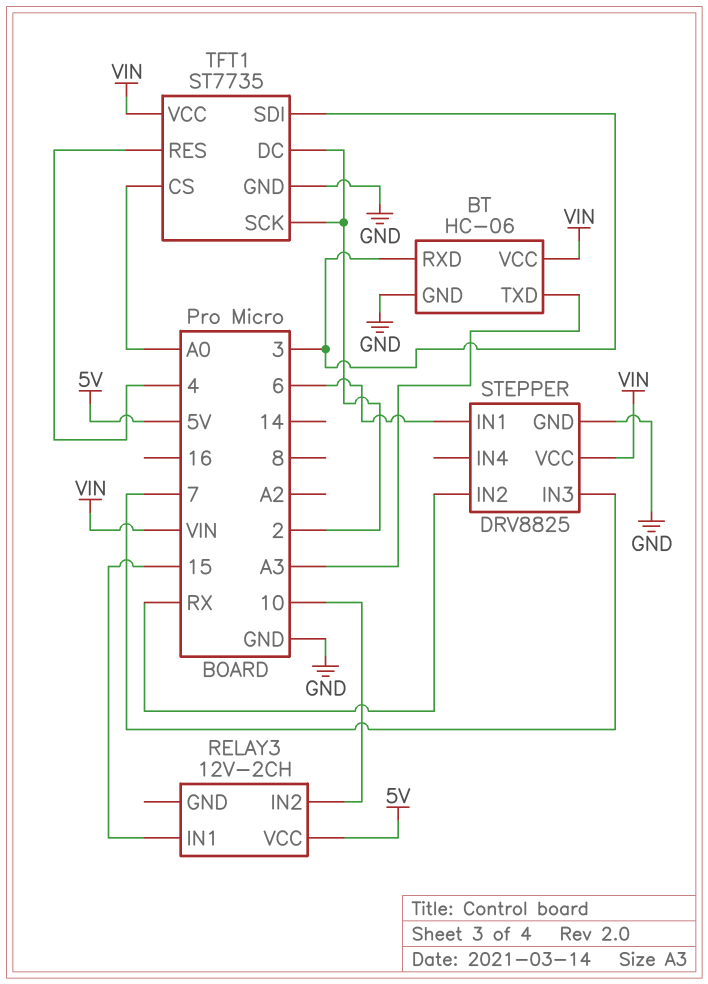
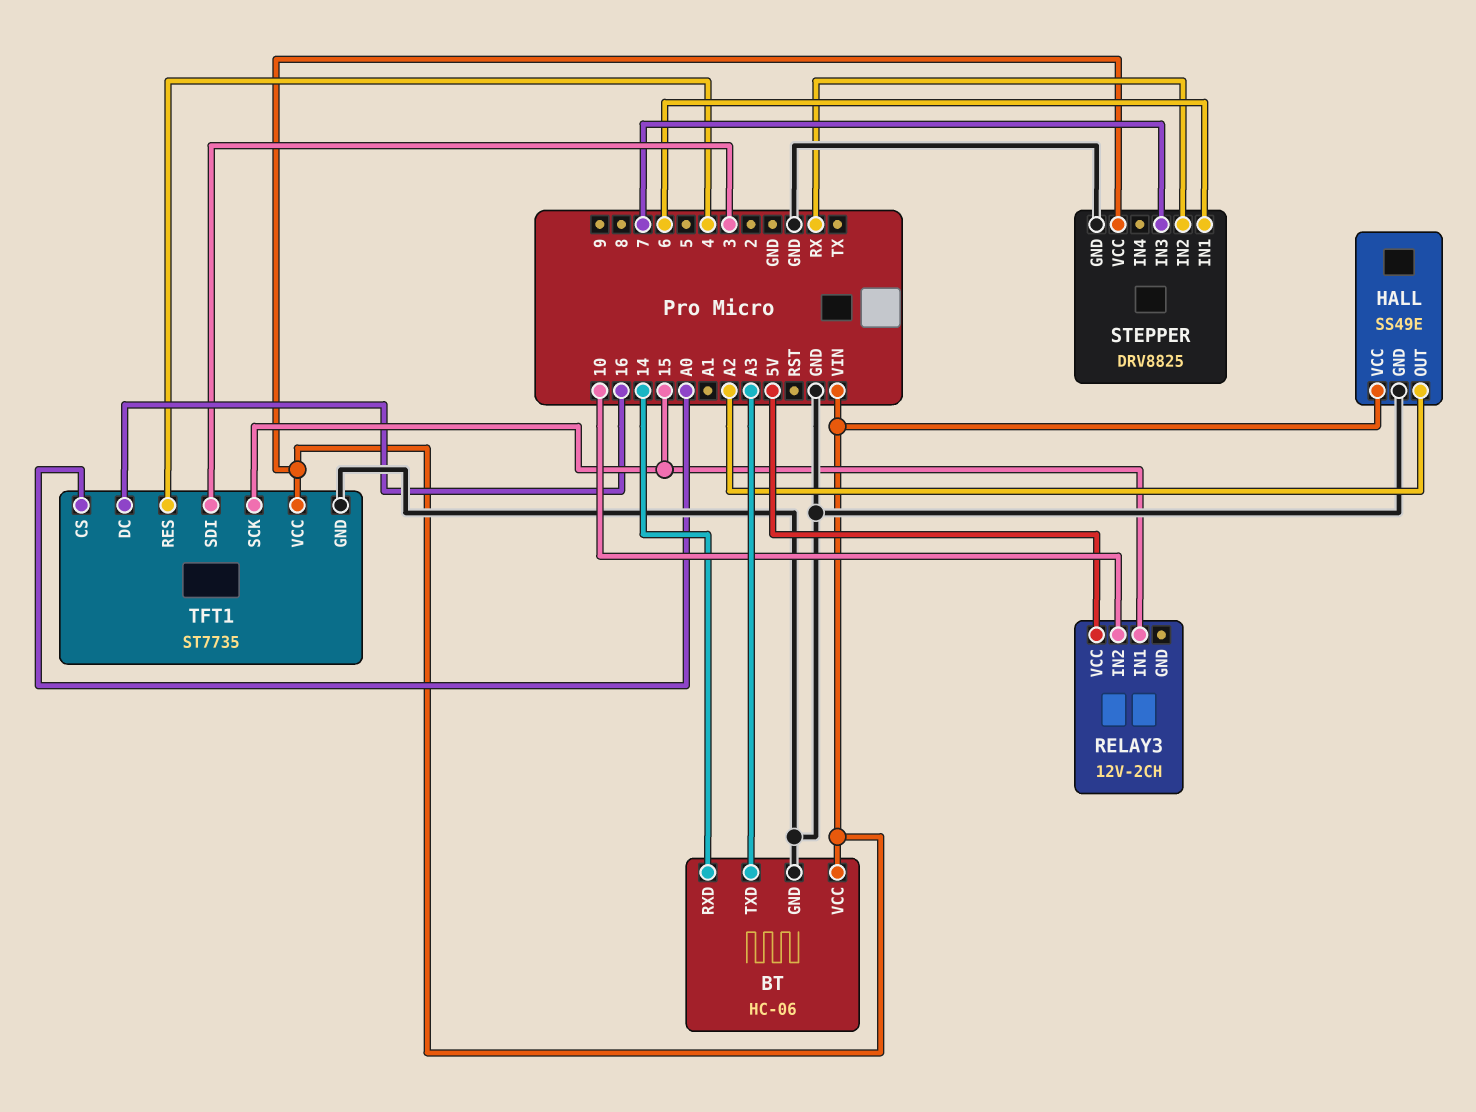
BT pin RXD: 3 -> 14
HALL: none -> SS49E
HALL pin GND: none -> GND
HALL pin OUT: none -> A2
HALL pin VCC: none -> VIN
TFT1 pin DC: 2 -> 16
TFT1 pin SCK: 2 -> 15

